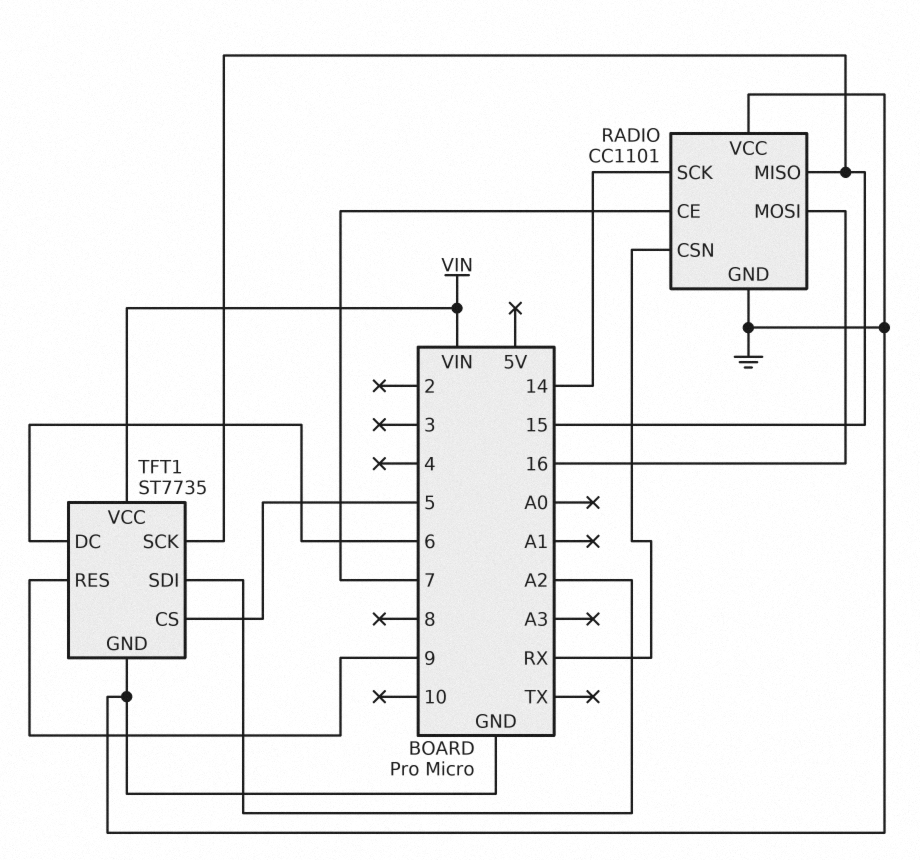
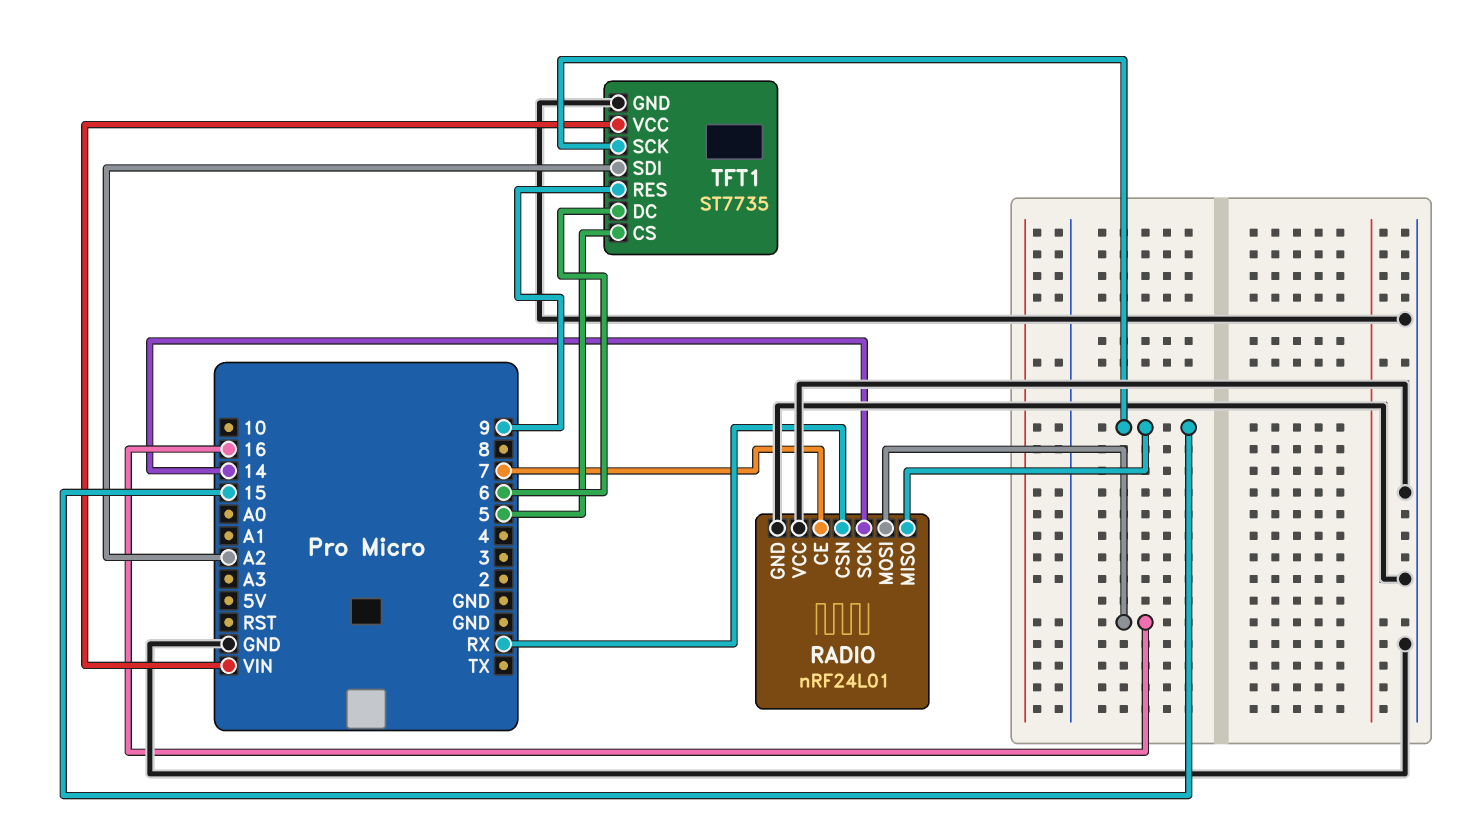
RADIO: CC1101 -> nRF24L01

